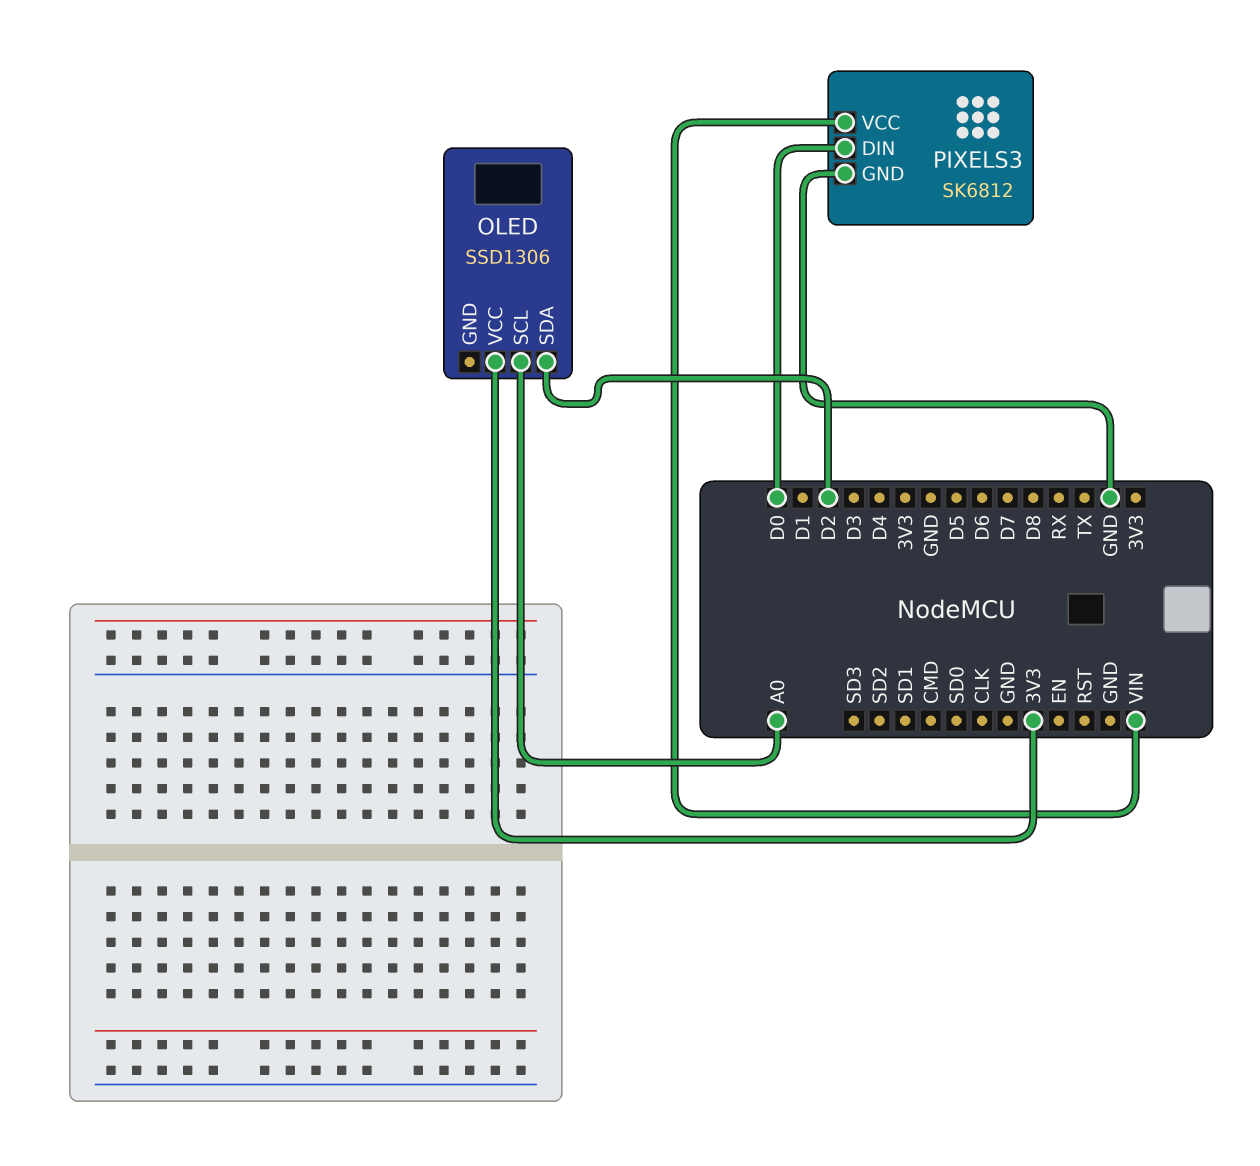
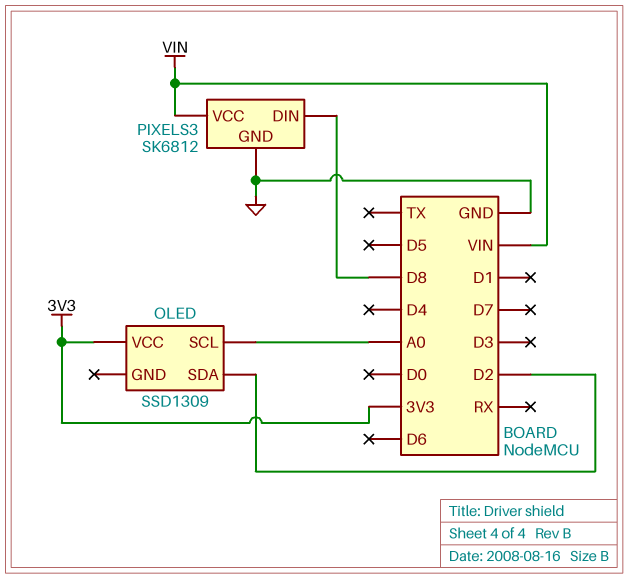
OLED: SSD1306 -> SSD1309
PIXELS3 pin DIN: D0 -> D8

